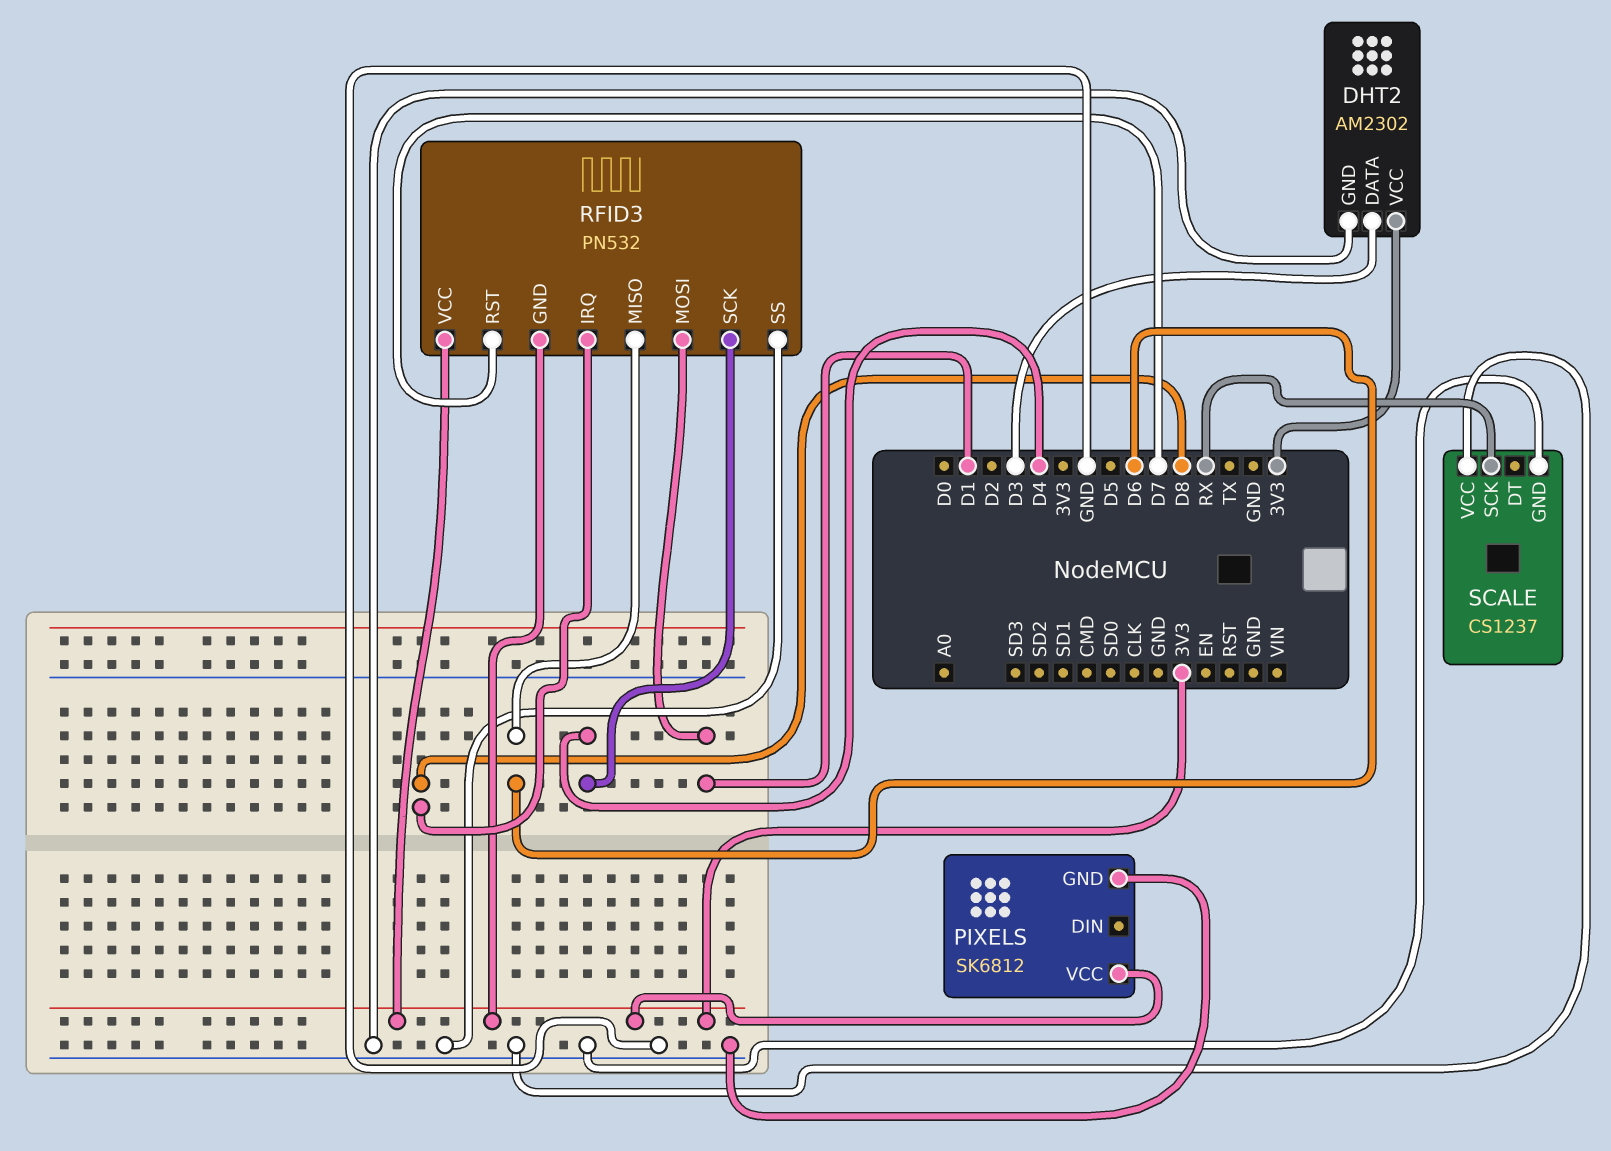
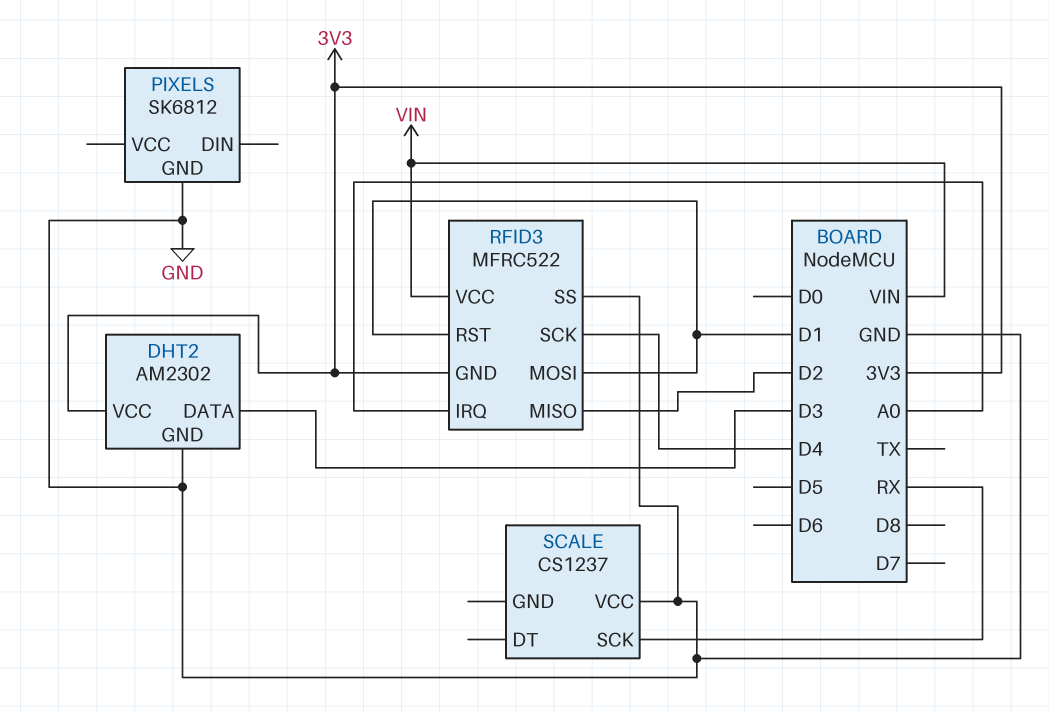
PIXELS pin VCC: 3V3 -> none
RFID3: PN532 -> MFRC522
RFID3 pin IRQ: D8 -> A0
RFID3 pin MISO: D6 -> D2
RFID3 pin RST: D7 -> D1
RFID3 pin VCC: 3V3 -> VIN
SCALE pin GND: GND -> none

